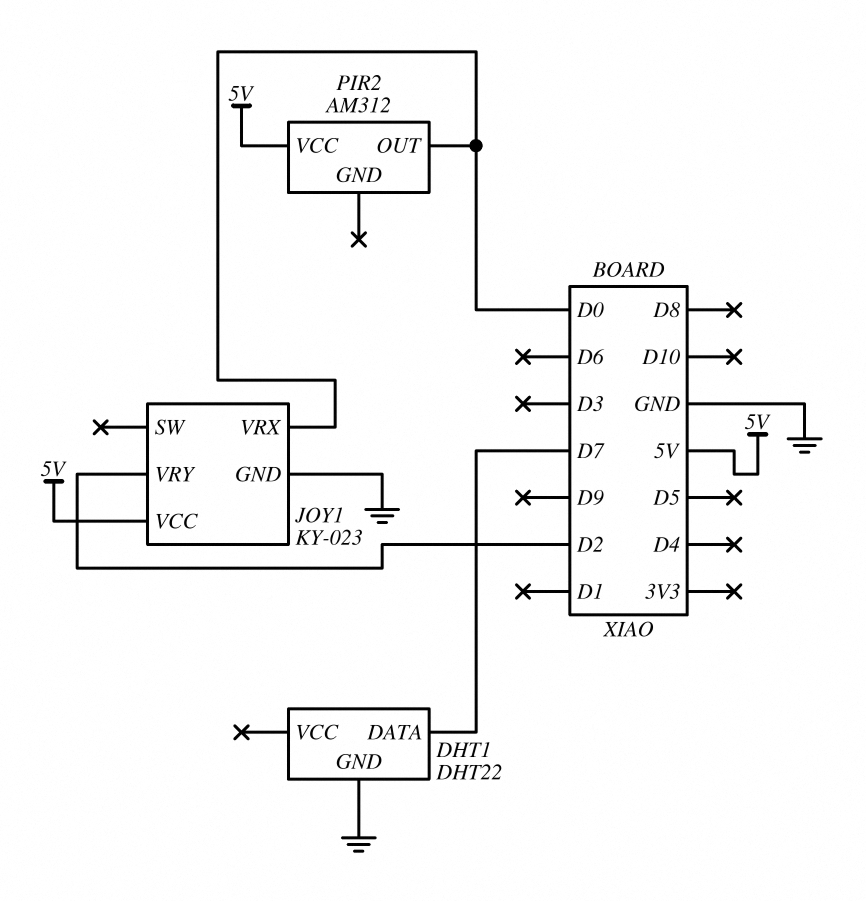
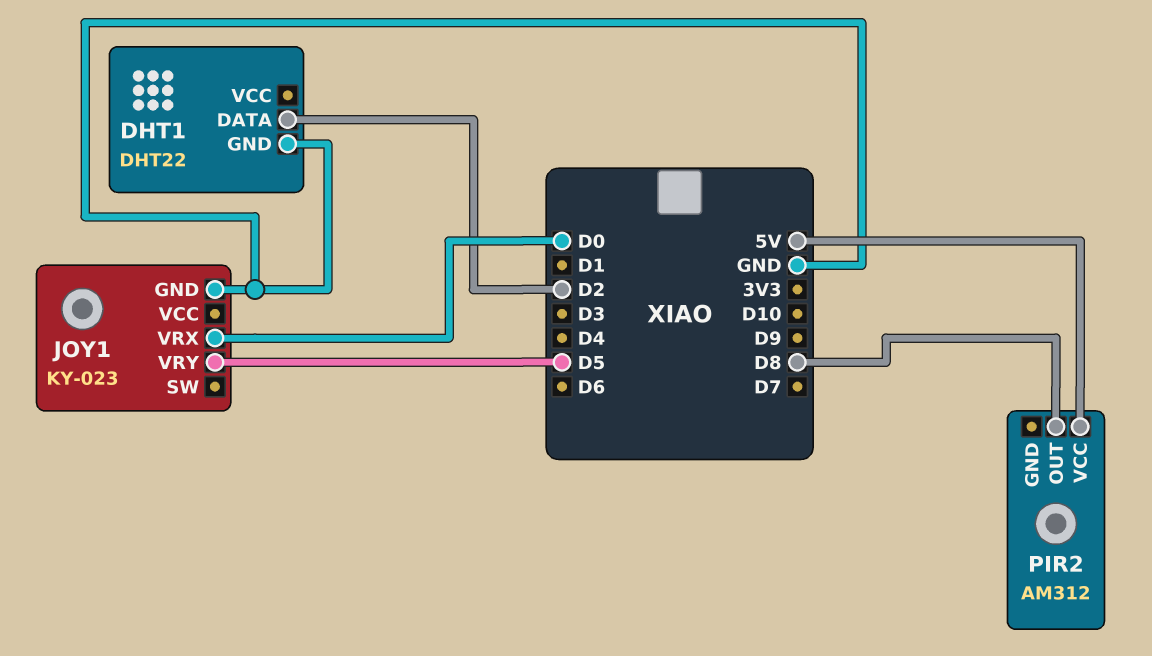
DHT1 pin DATA: D7 -> D2
JOY1 pin VCC: 5V -> none
JOY1 pin VRY: D2 -> D5
PIR2 pin OUT: D0 -> D8

